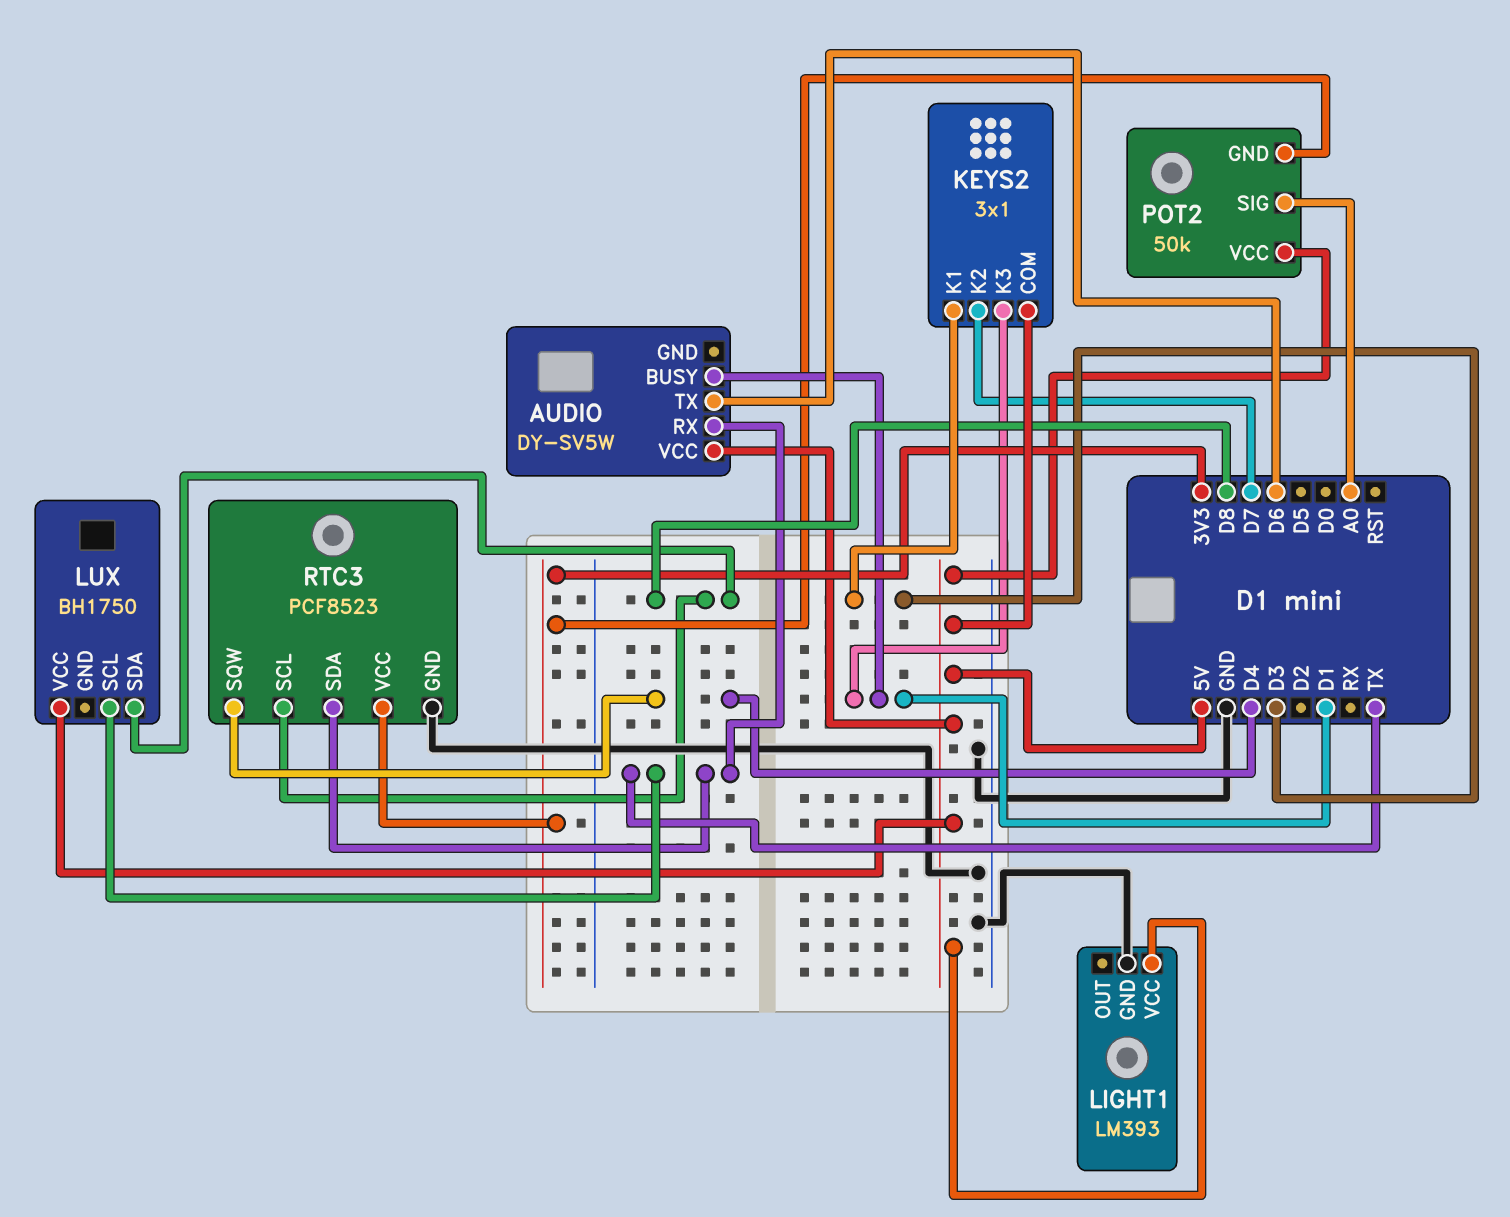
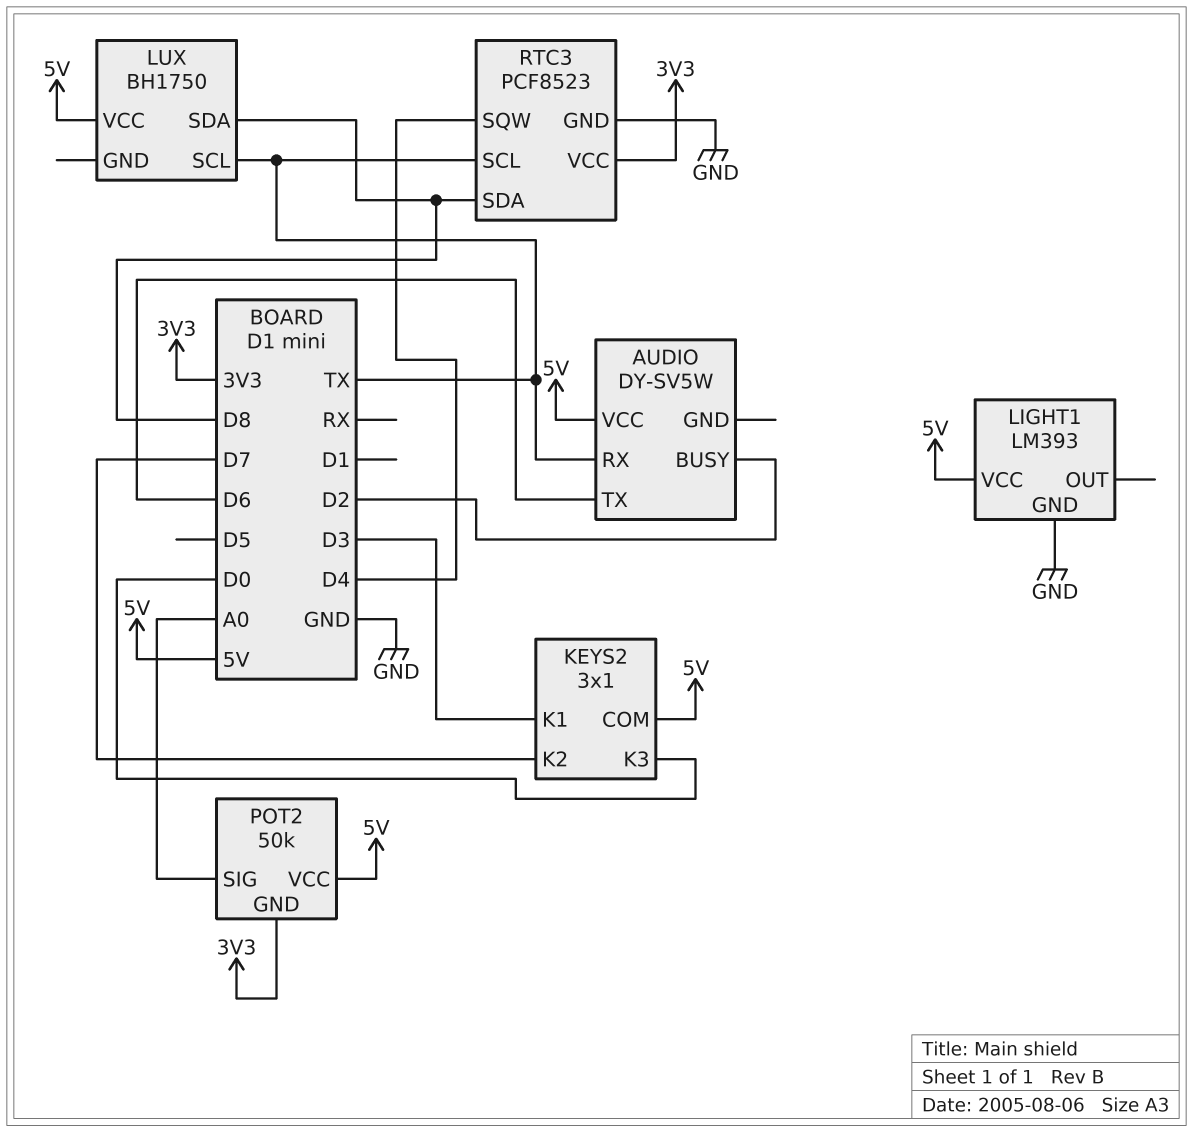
AUDIO pin BUSY: D1 -> D2
KEYS2 pin K3: D1 -> D0
RTC3 pin SCL: D8 -> TX
RTC3 pin SDA: TX -> D8

